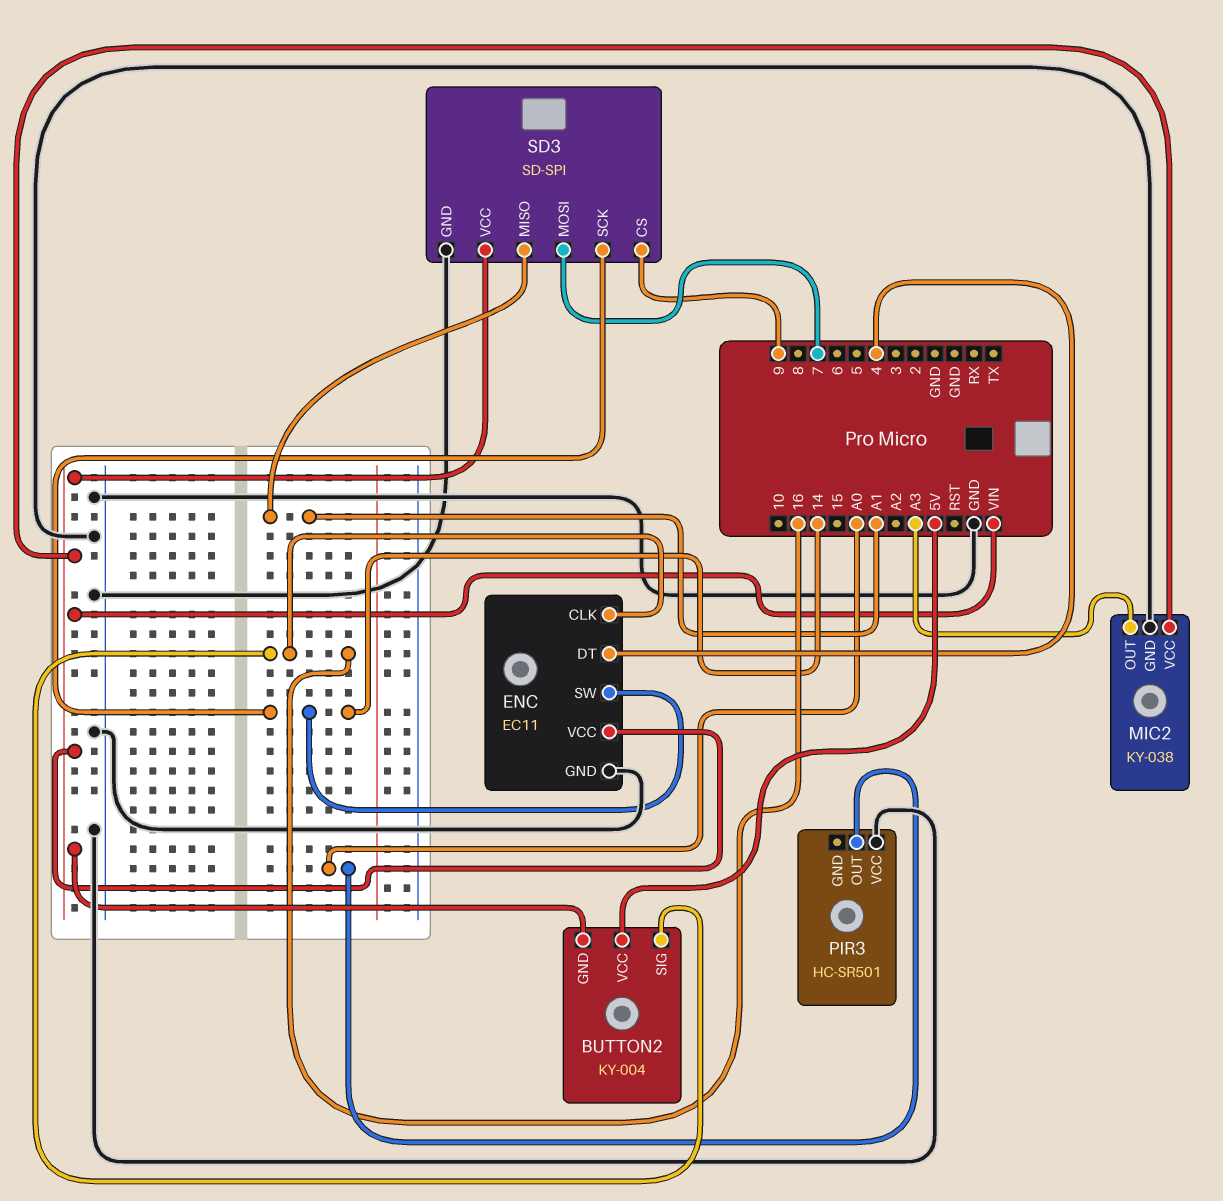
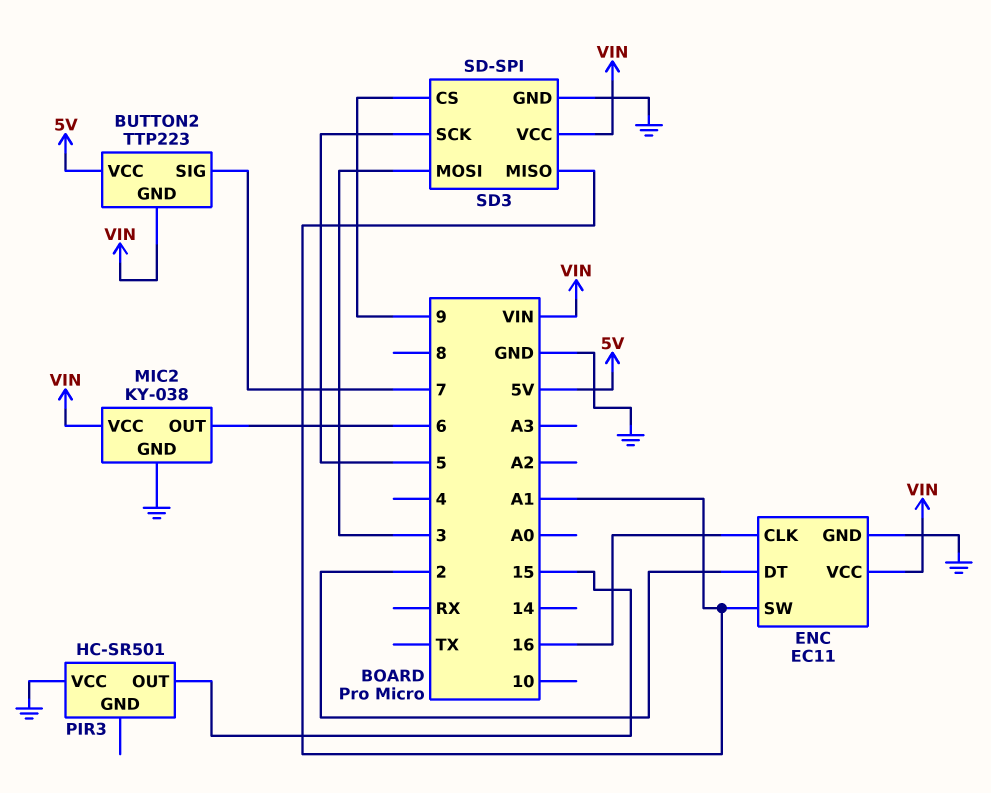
BUTTON2: KY-004 -> TTP223
BUTTON2 pin SIG: 16 -> 7
ENC pin DT: 4 -> 2
ENC pin SW: 14 -> A1
MIC2 pin OUT: A3 -> 6
PIR3 pin OUT: A0 -> 15
SD3 pin MOSI: 7 -> 3
SD3 pin SCK: 14 -> 5

